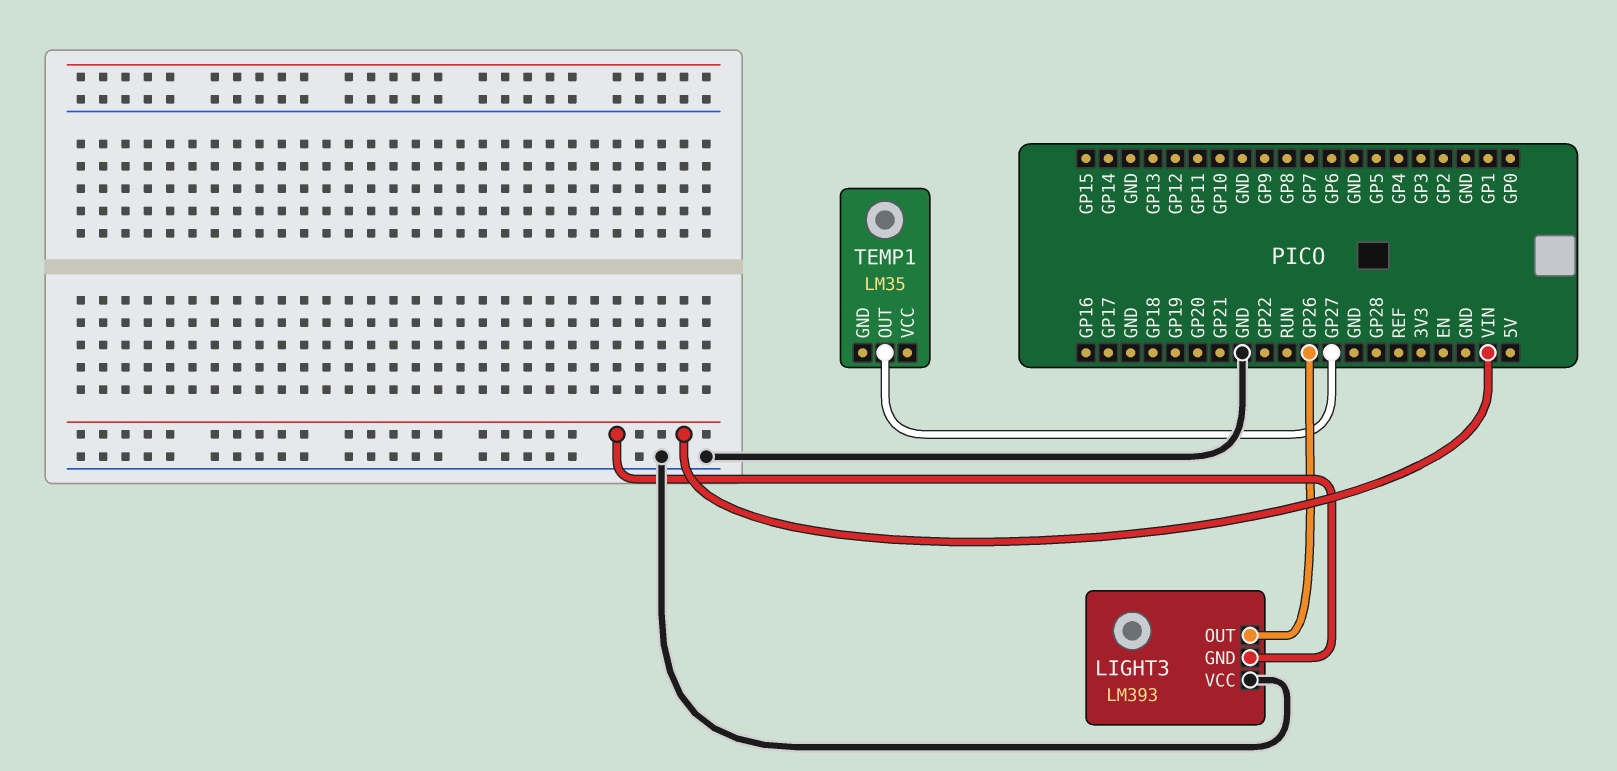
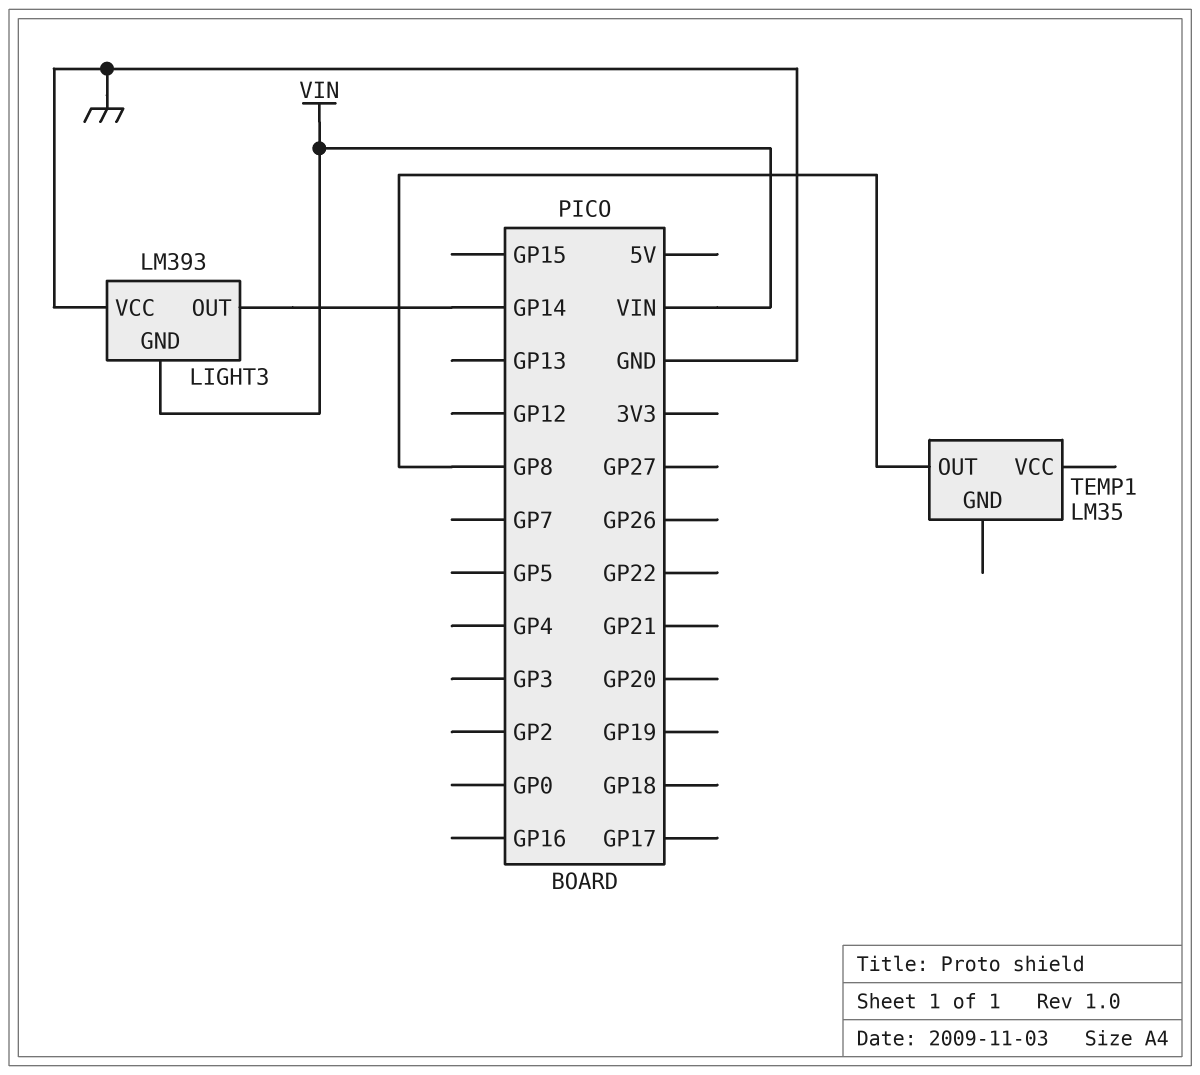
LIGHT3 pin OUT: GP26 -> GP14
TEMP1 pin OUT: GP27 -> GP8

